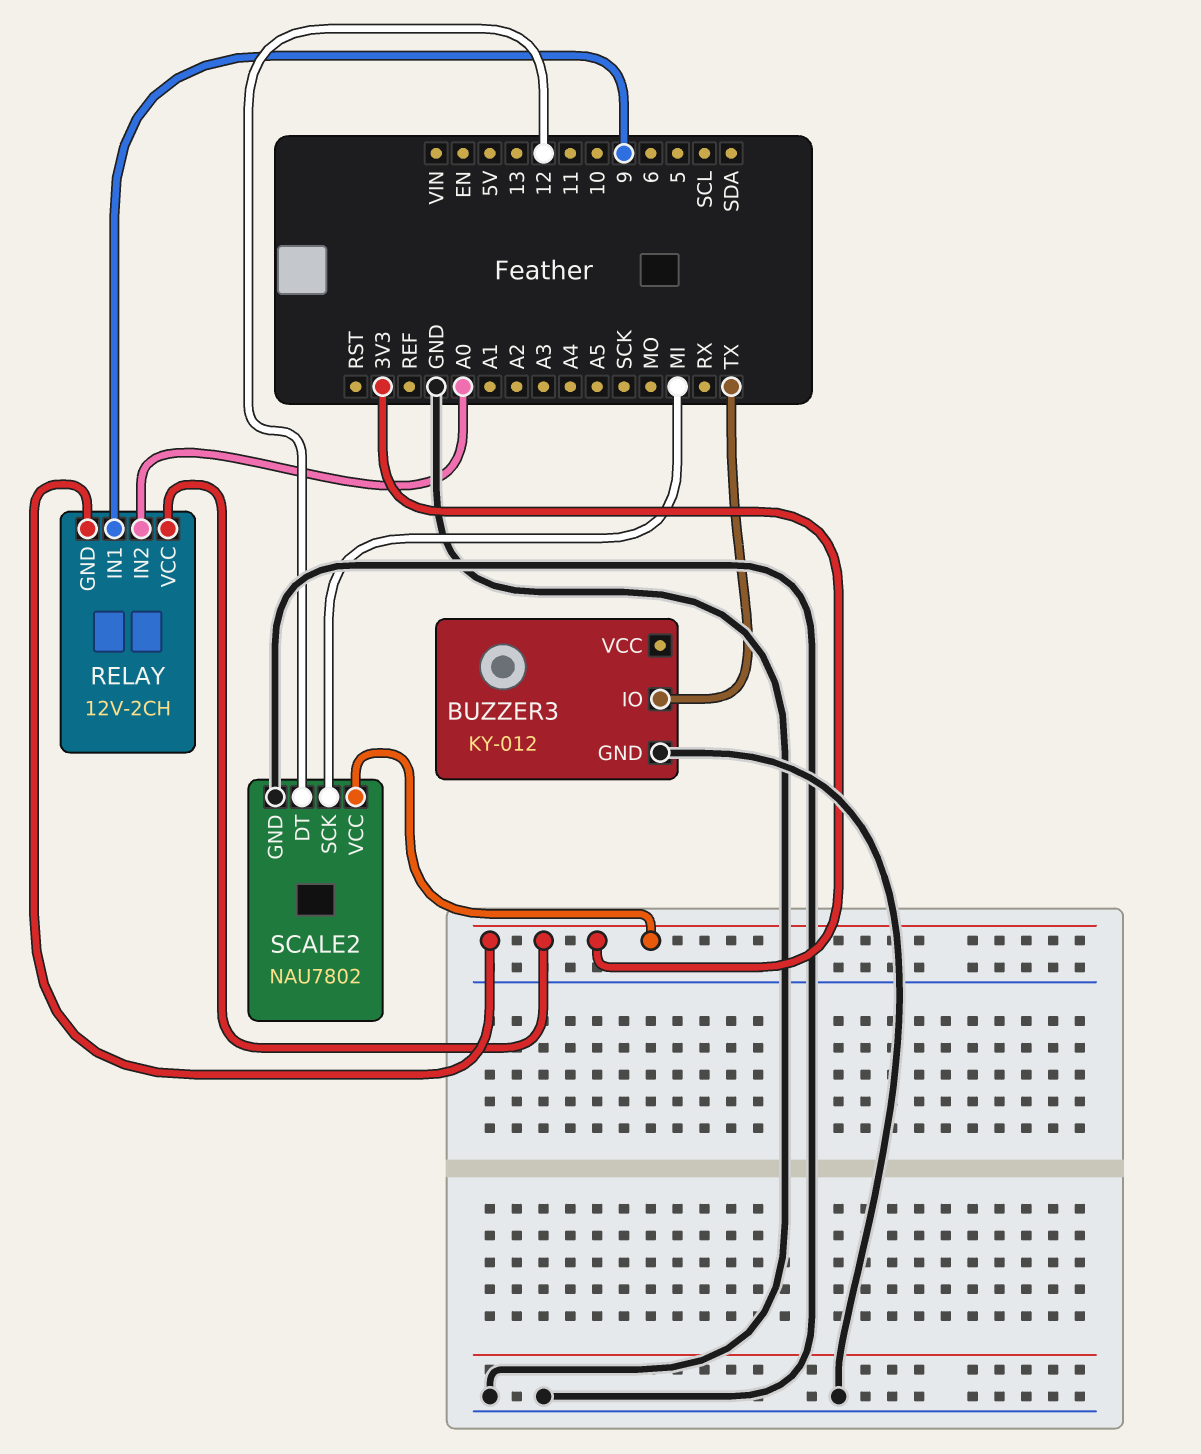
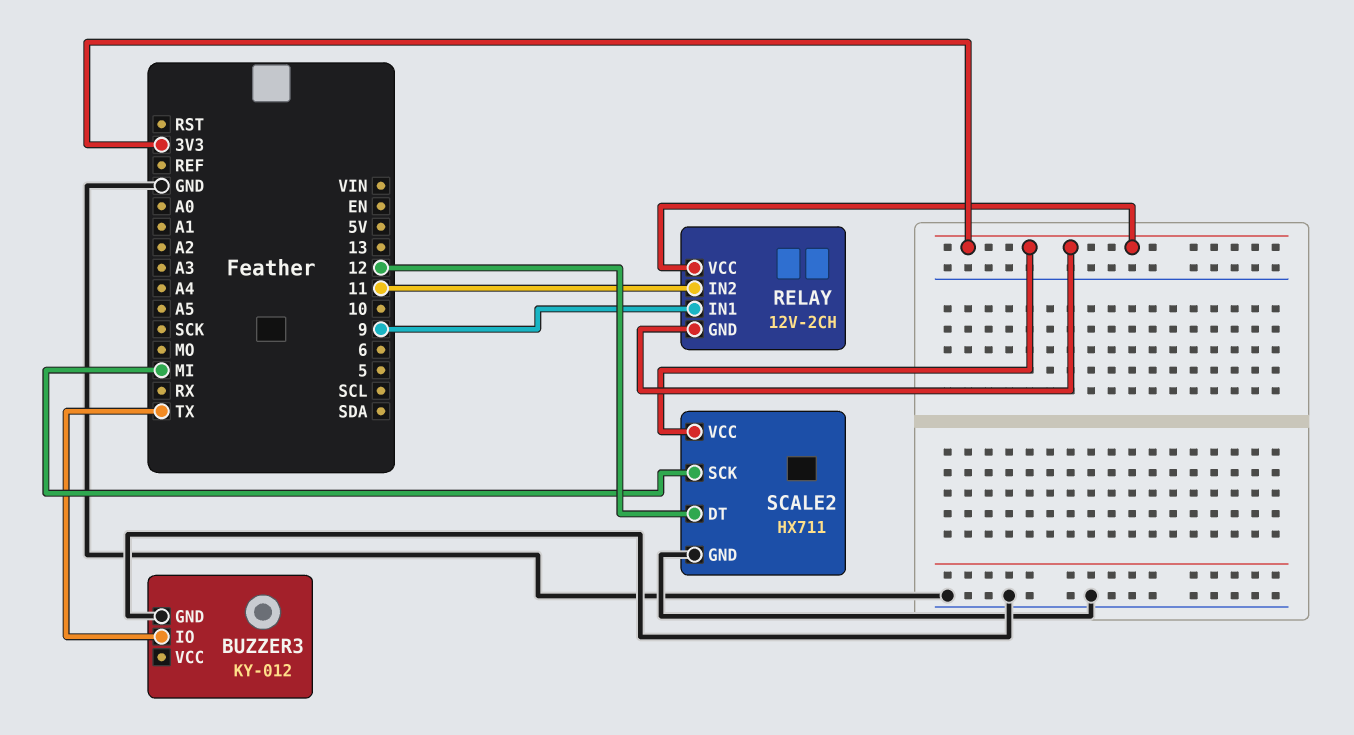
RELAY pin IN2: A0 -> 11
SCALE2: NAU7802 -> HX711

